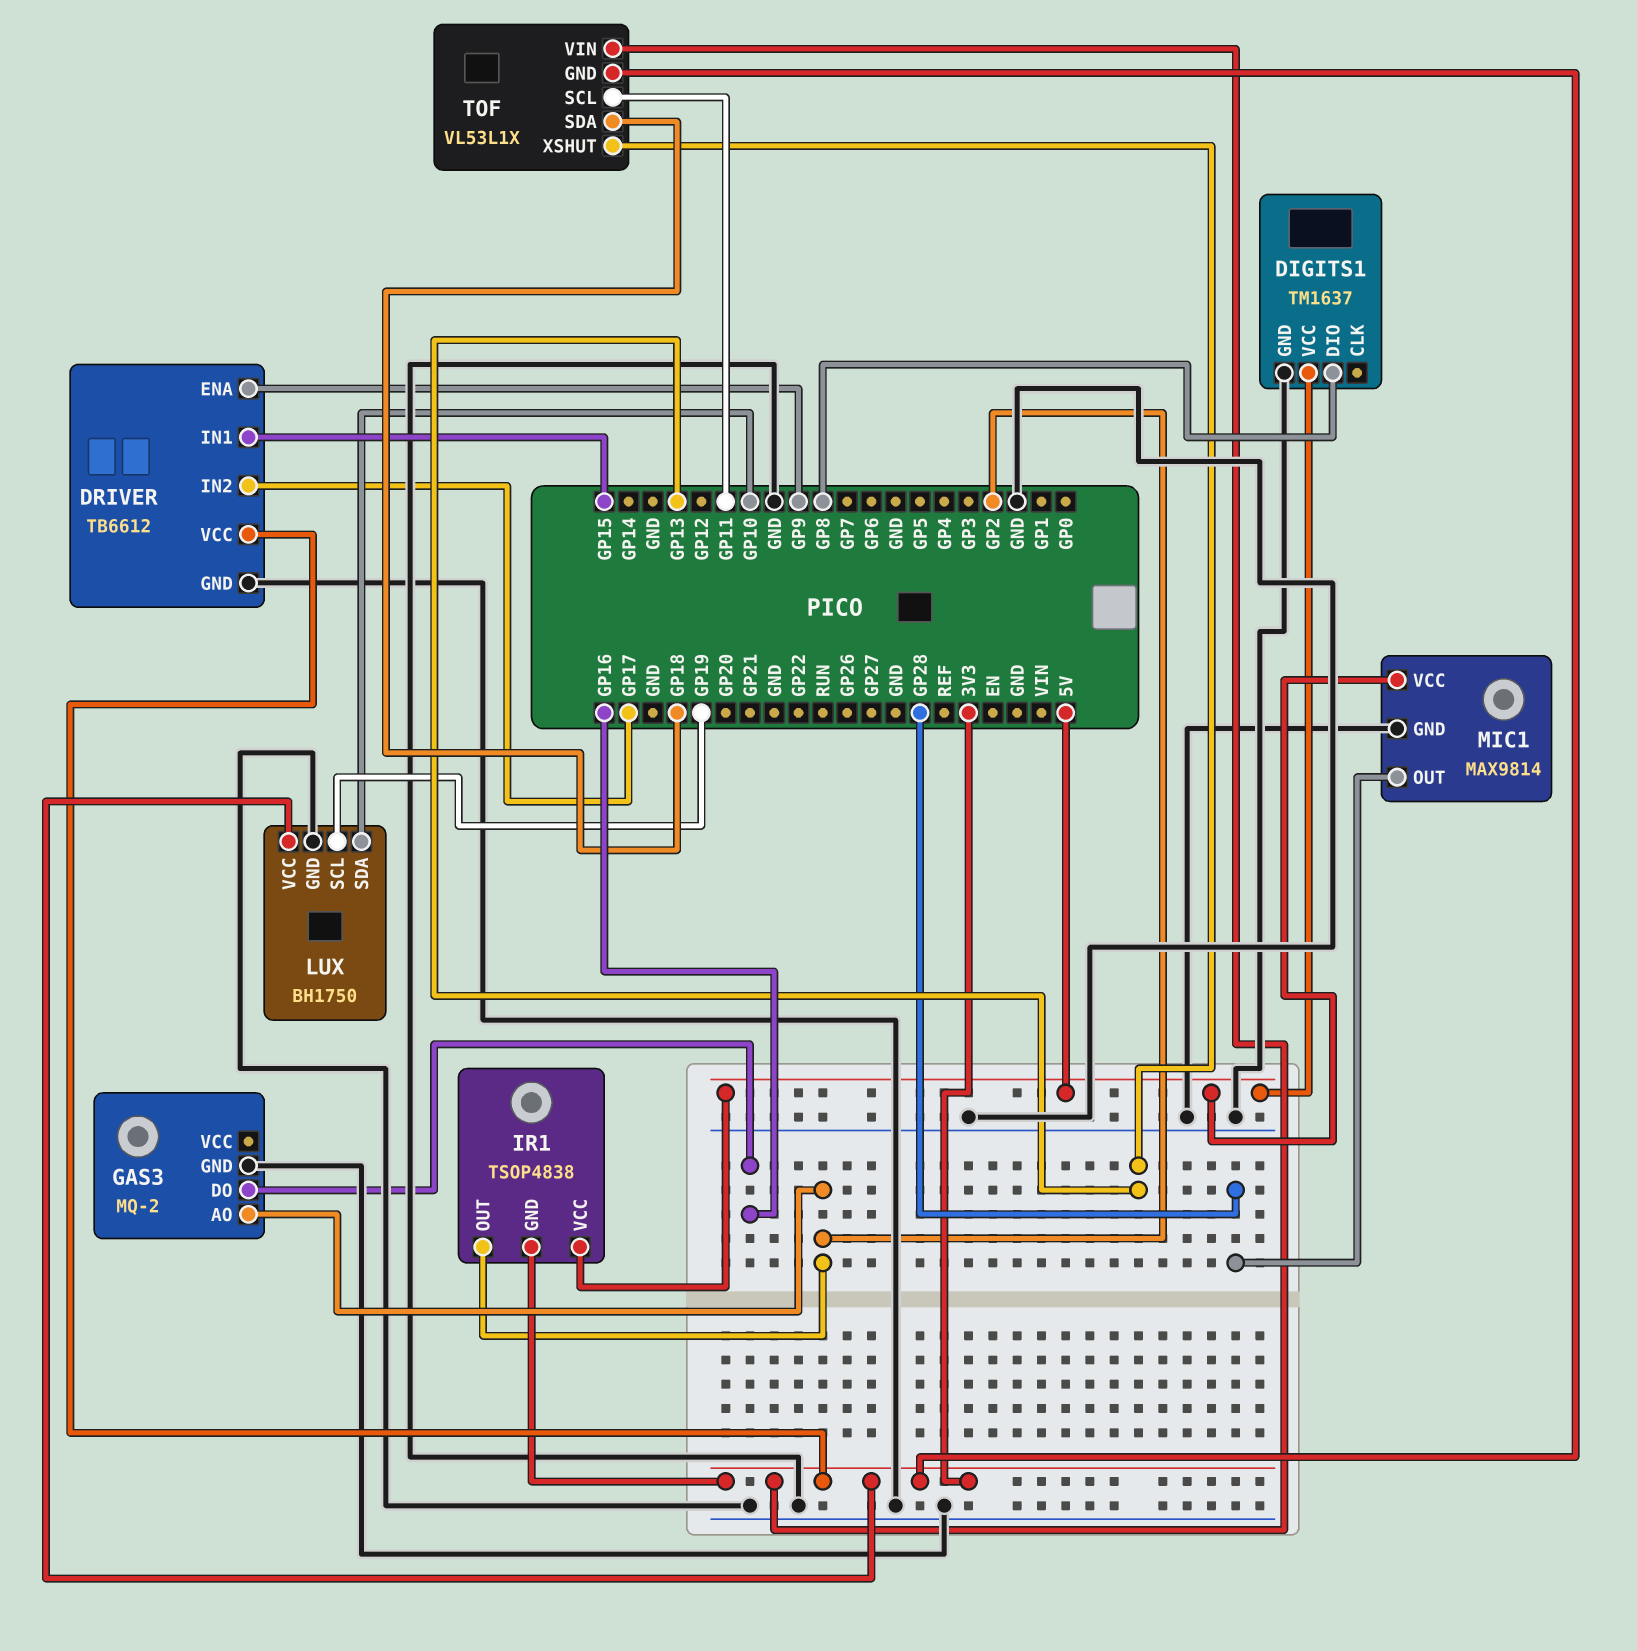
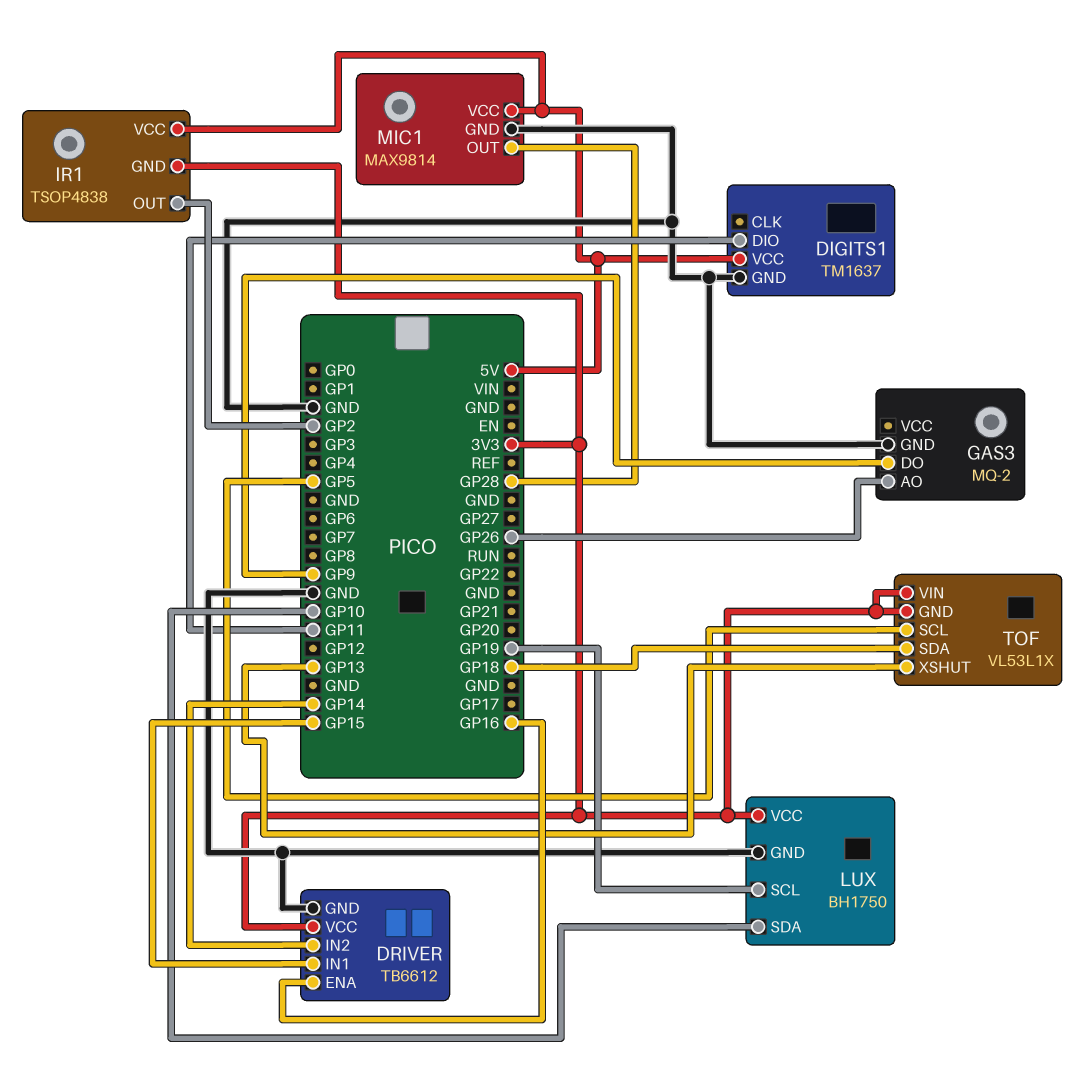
DIGITS1 pin DIO: GP8 -> GP11
DRIVER pin ENA: GP9 -> GP16
DRIVER pin IN2: GP17 -> GP14
GAS3 pin AO: GP2 -> GP26
GAS3 pin DO: GP16 -> GP9
TOF pin SCL: GP11 -> GP5

